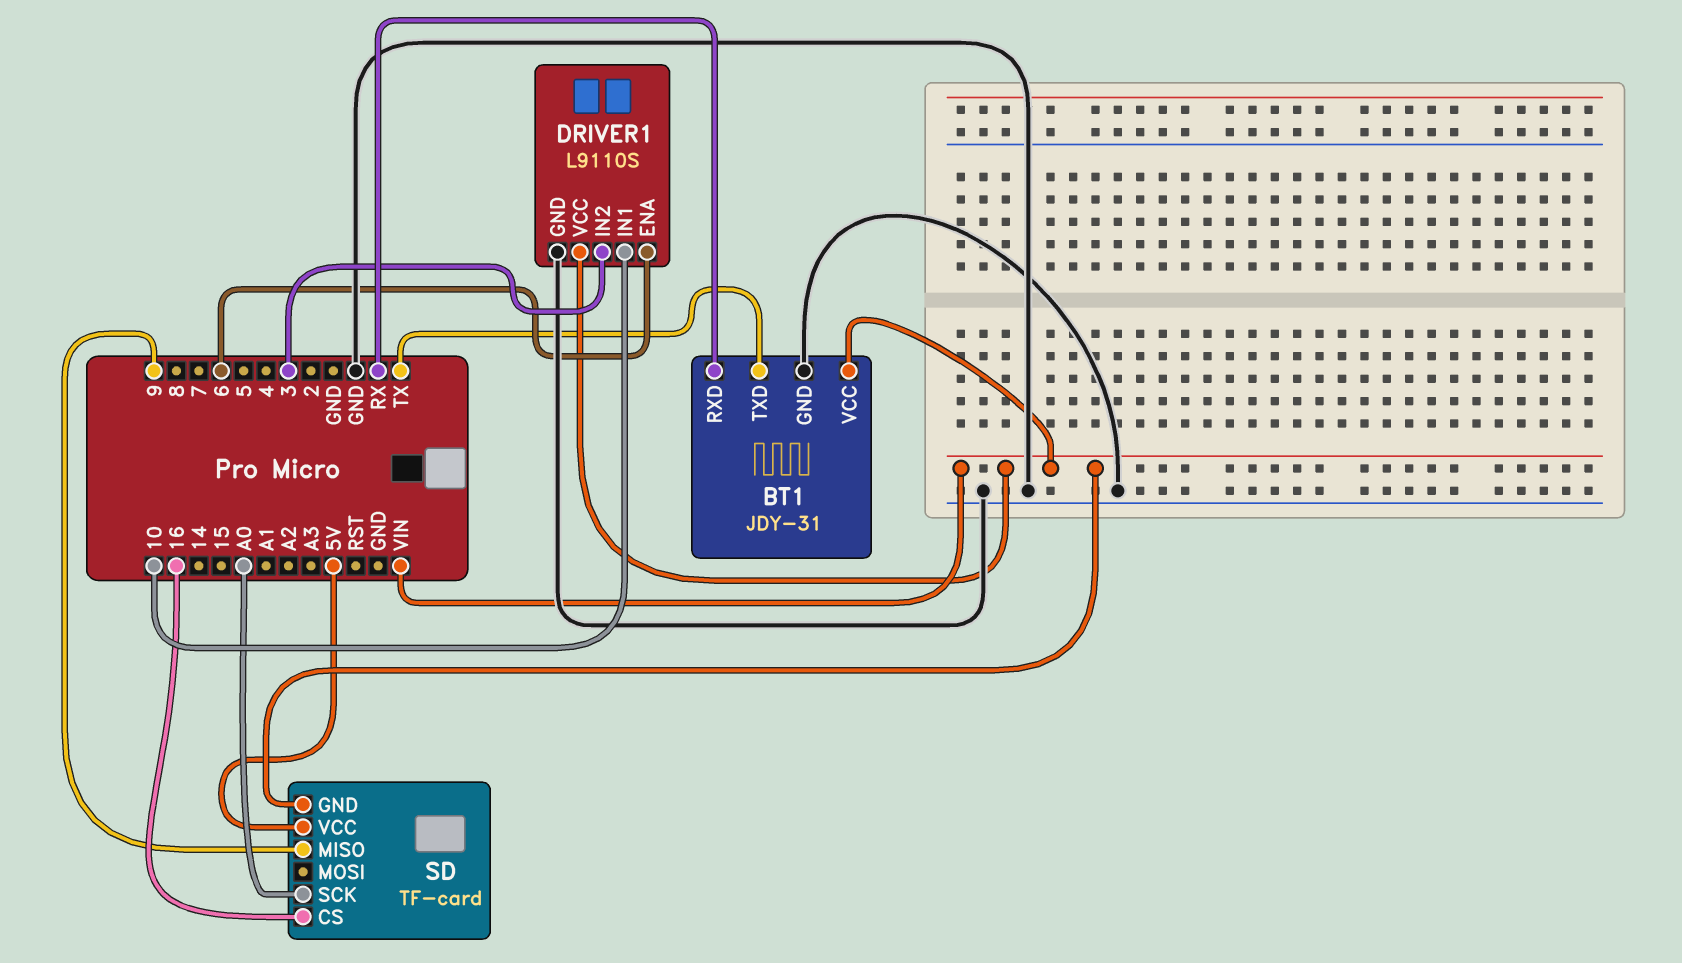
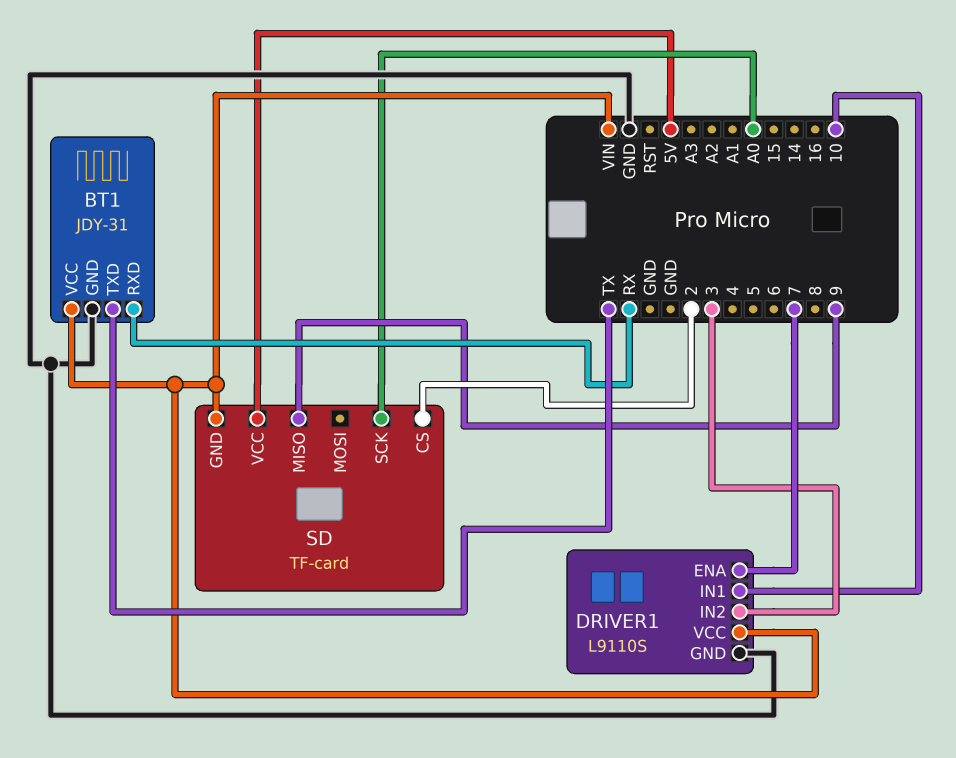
DRIVER1 pin ENA: 6 -> 7
SD pin CS: 16 -> 2

